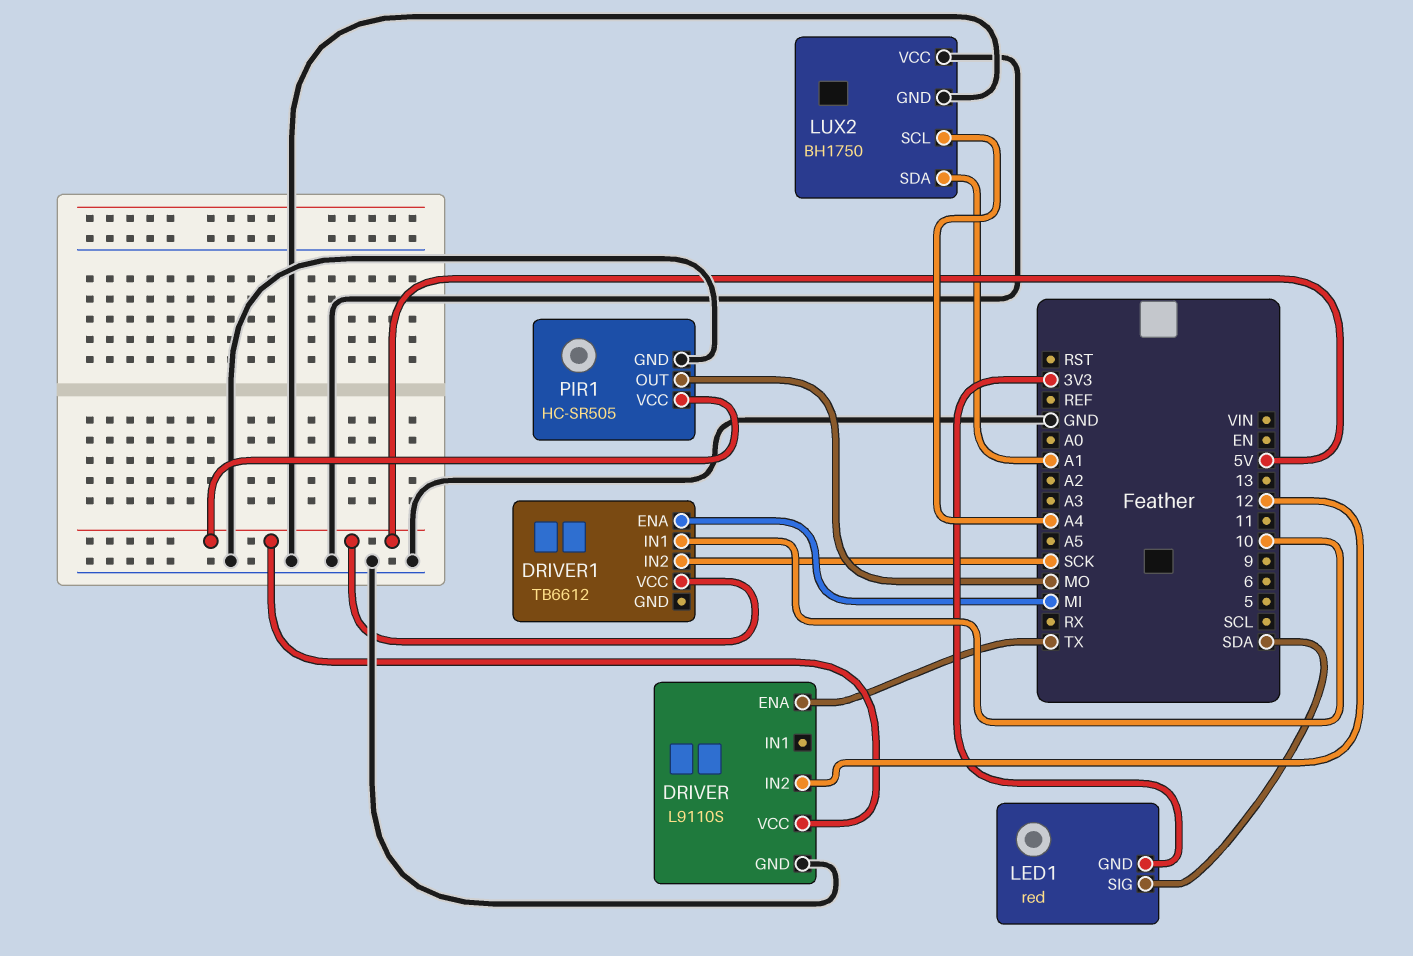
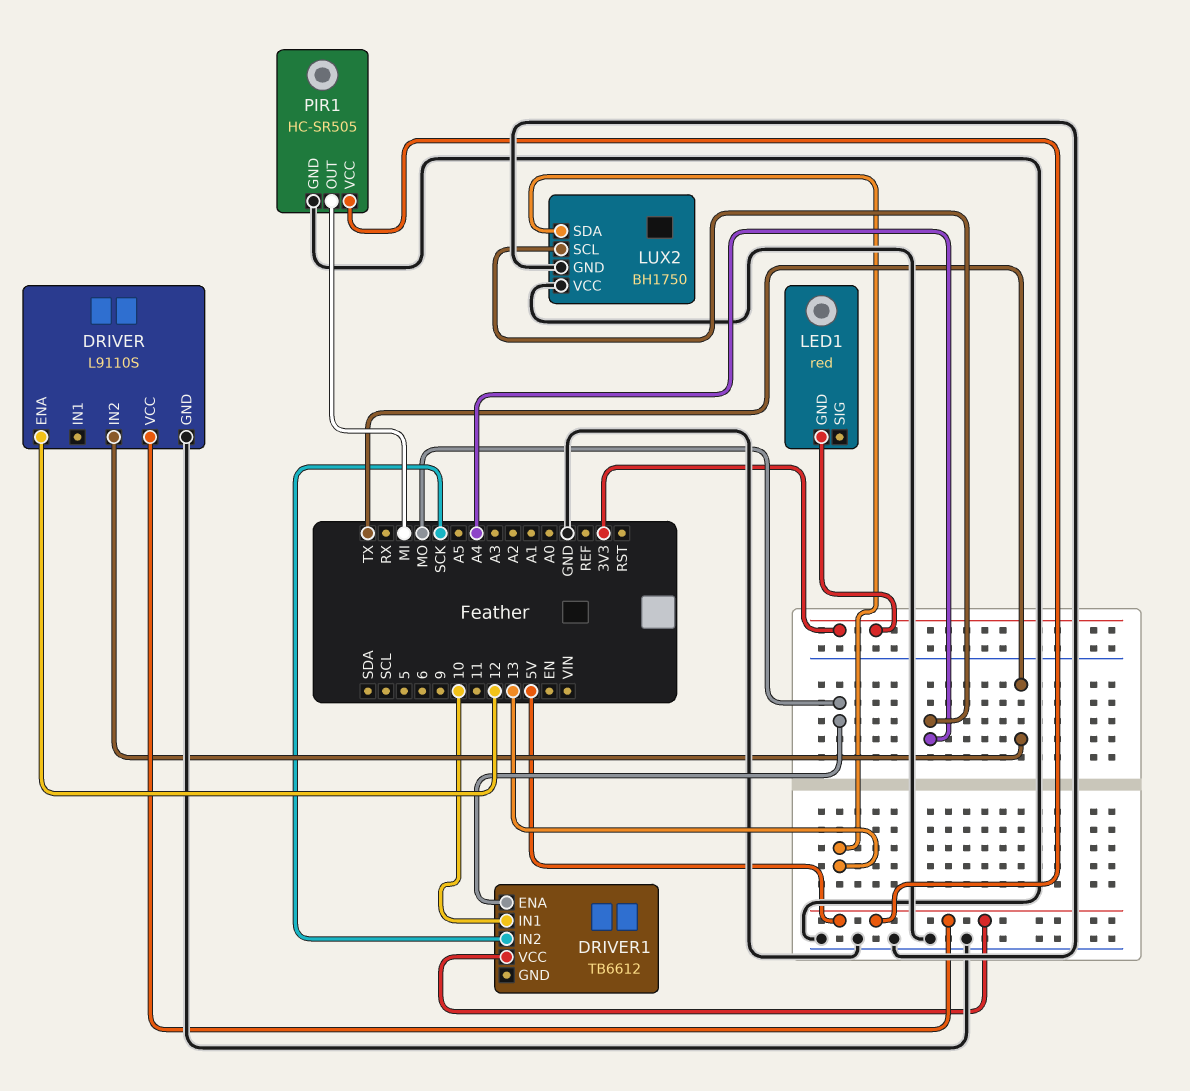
DRIVER pin ENA: TX -> 12
DRIVER pin IN2: 12 -> TX
DRIVER1 pin ENA: MI -> MO
LED1 pin SIG: SDA -> none
LUX2 pin SDA: A1 -> 13
PIR1 pin OUT: MO -> MI

